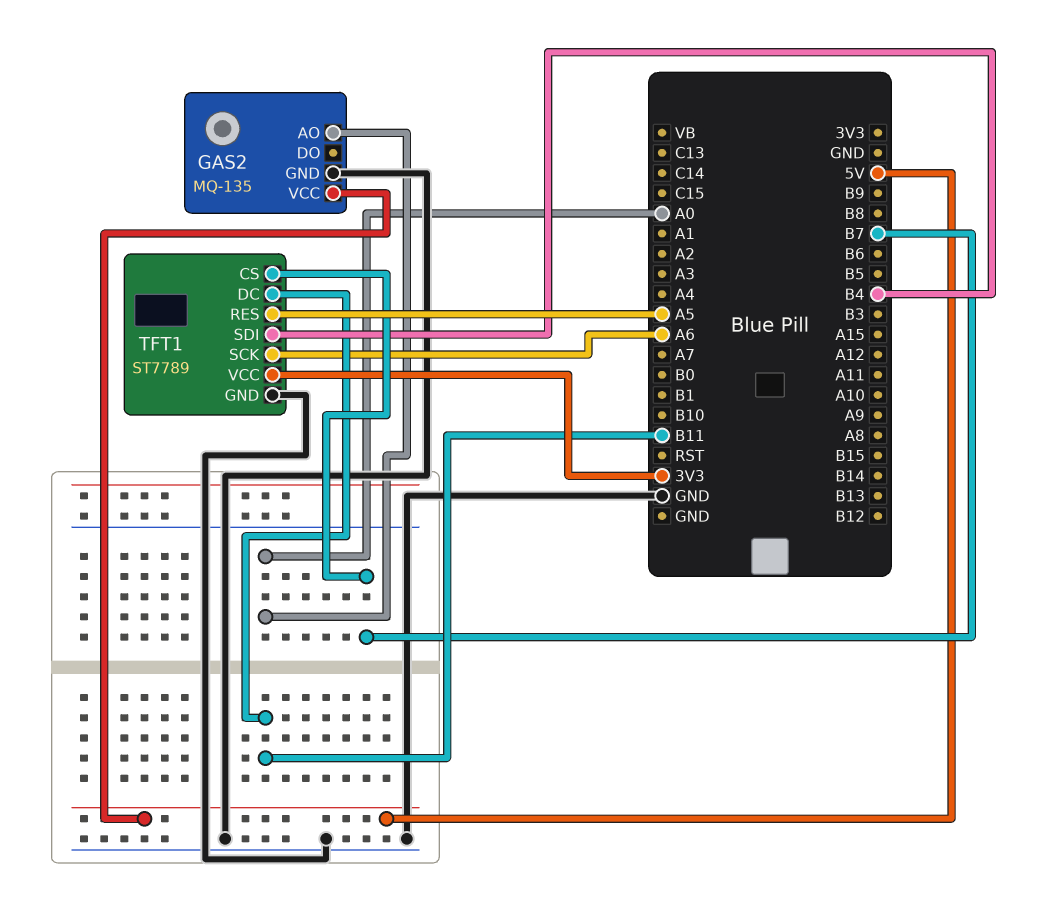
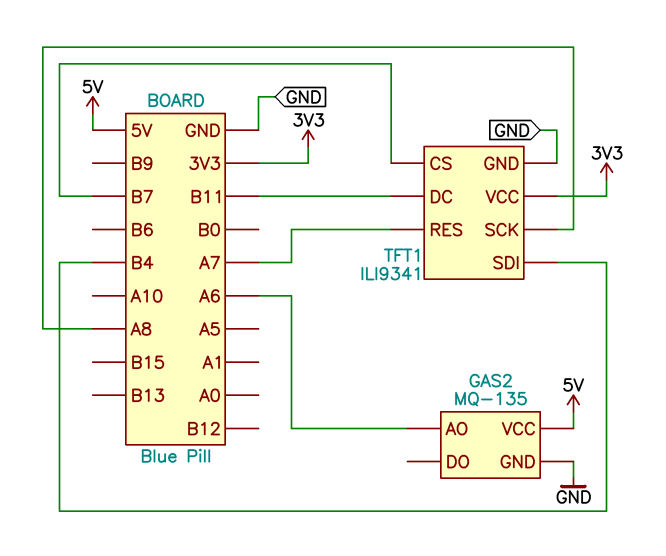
GAS2 pin AO: A0 -> A6
TFT1: ST7789 -> ILI9341
TFT1 pin RES: A5 -> A7
TFT1 pin SCK: A6 -> A8

